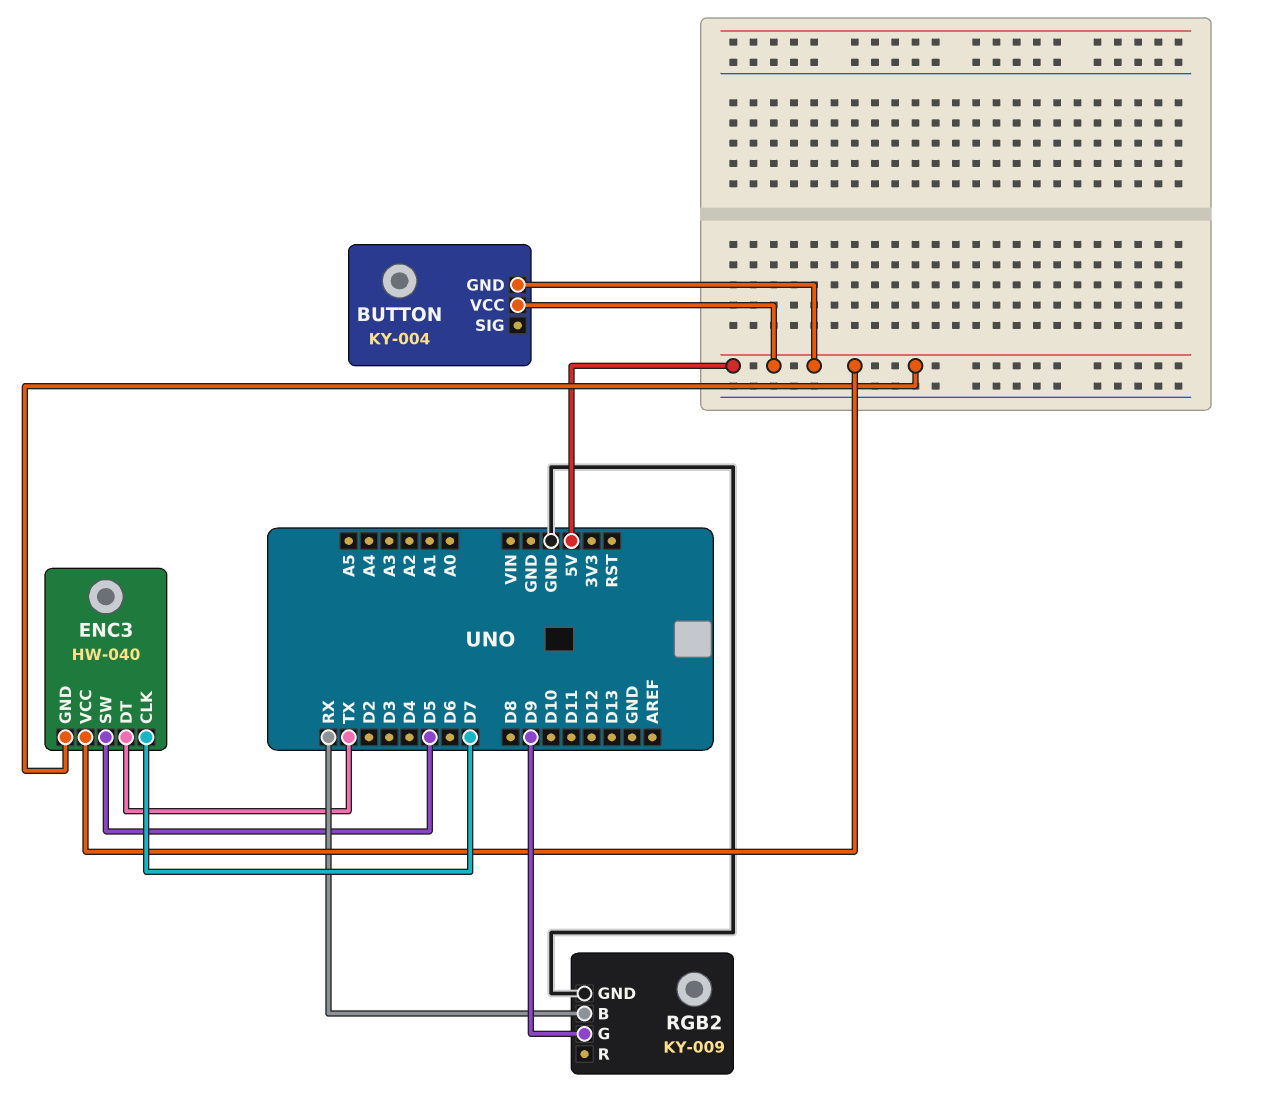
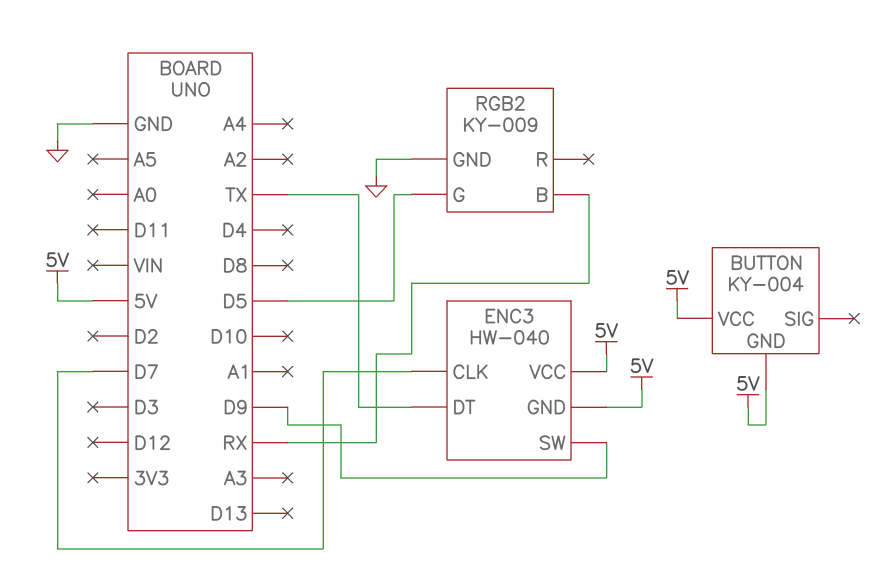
ENC3 pin SW: D5 -> D9
RGB2 pin G: D9 -> D5

